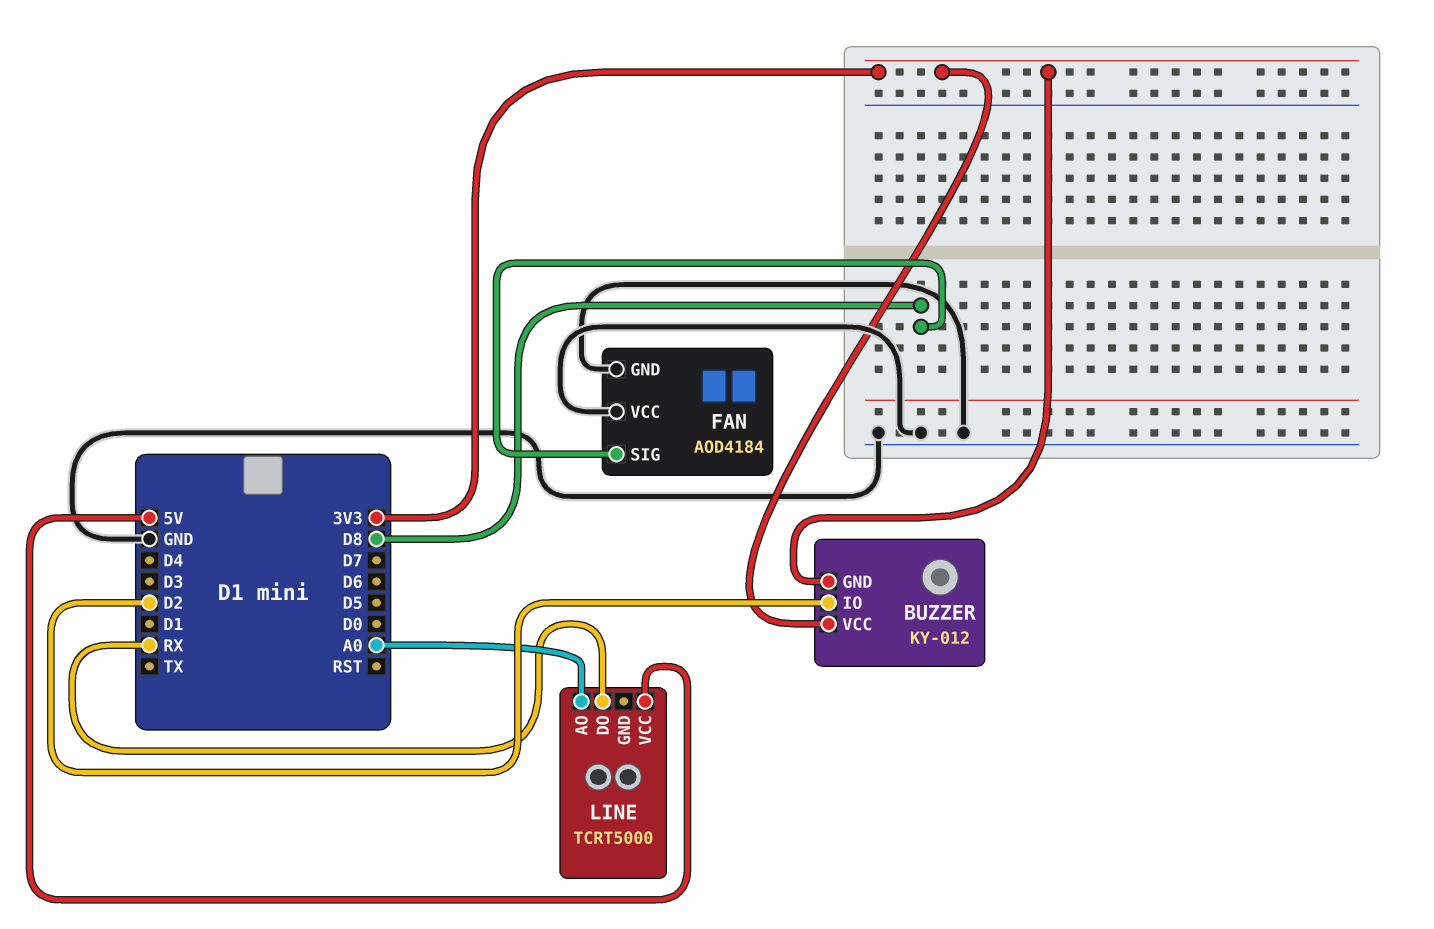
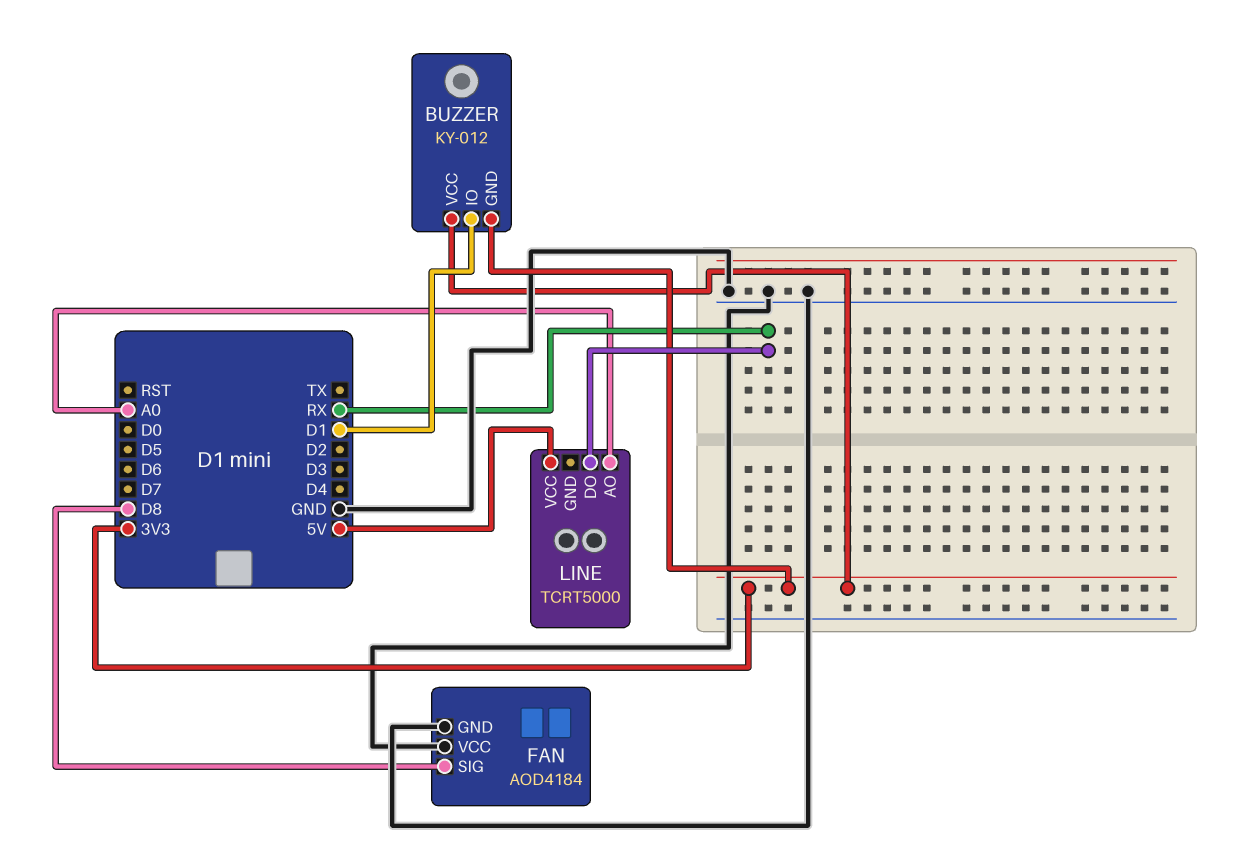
BUZZER pin IO: D2 -> D1

